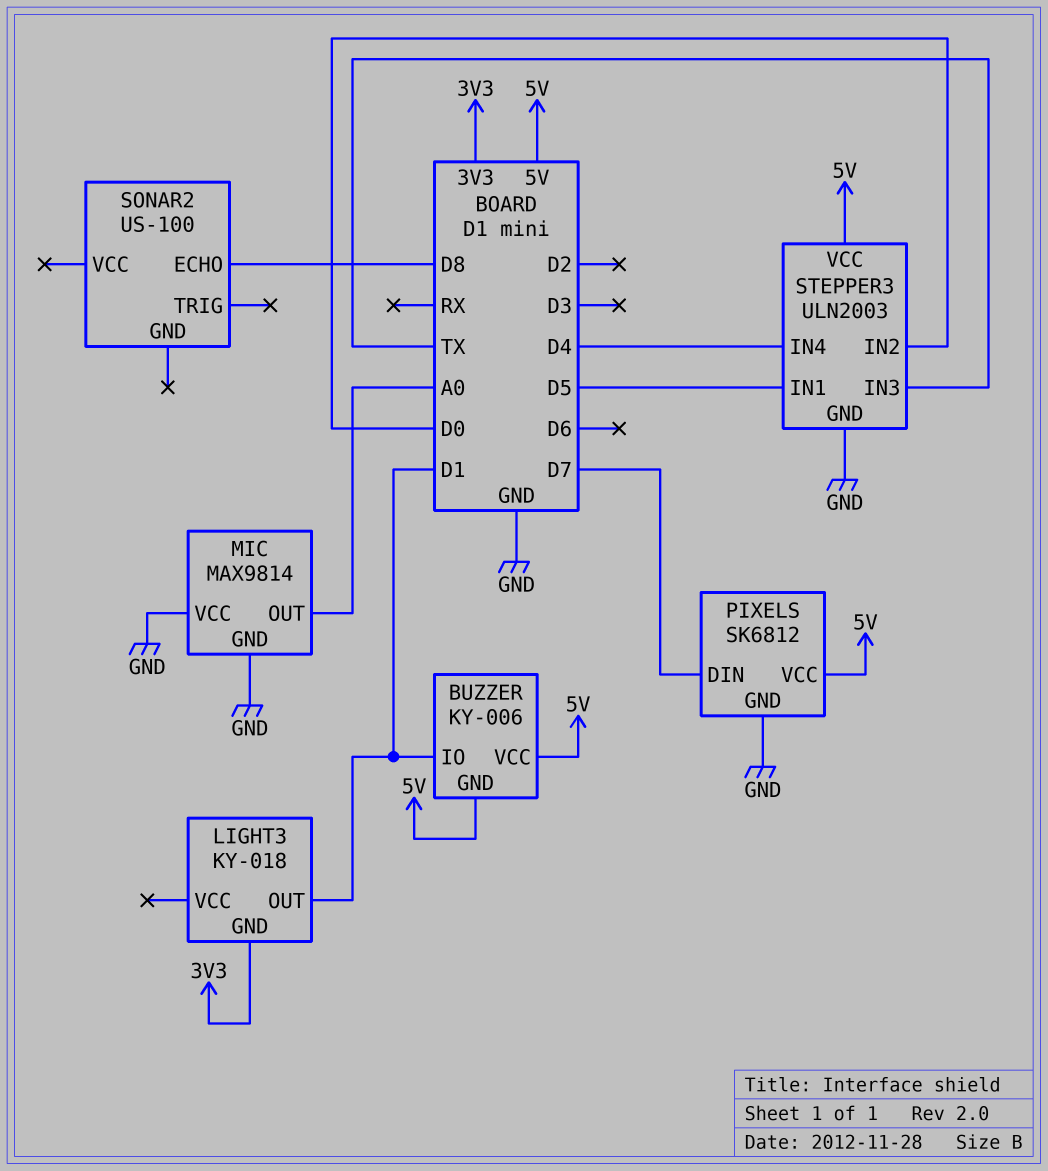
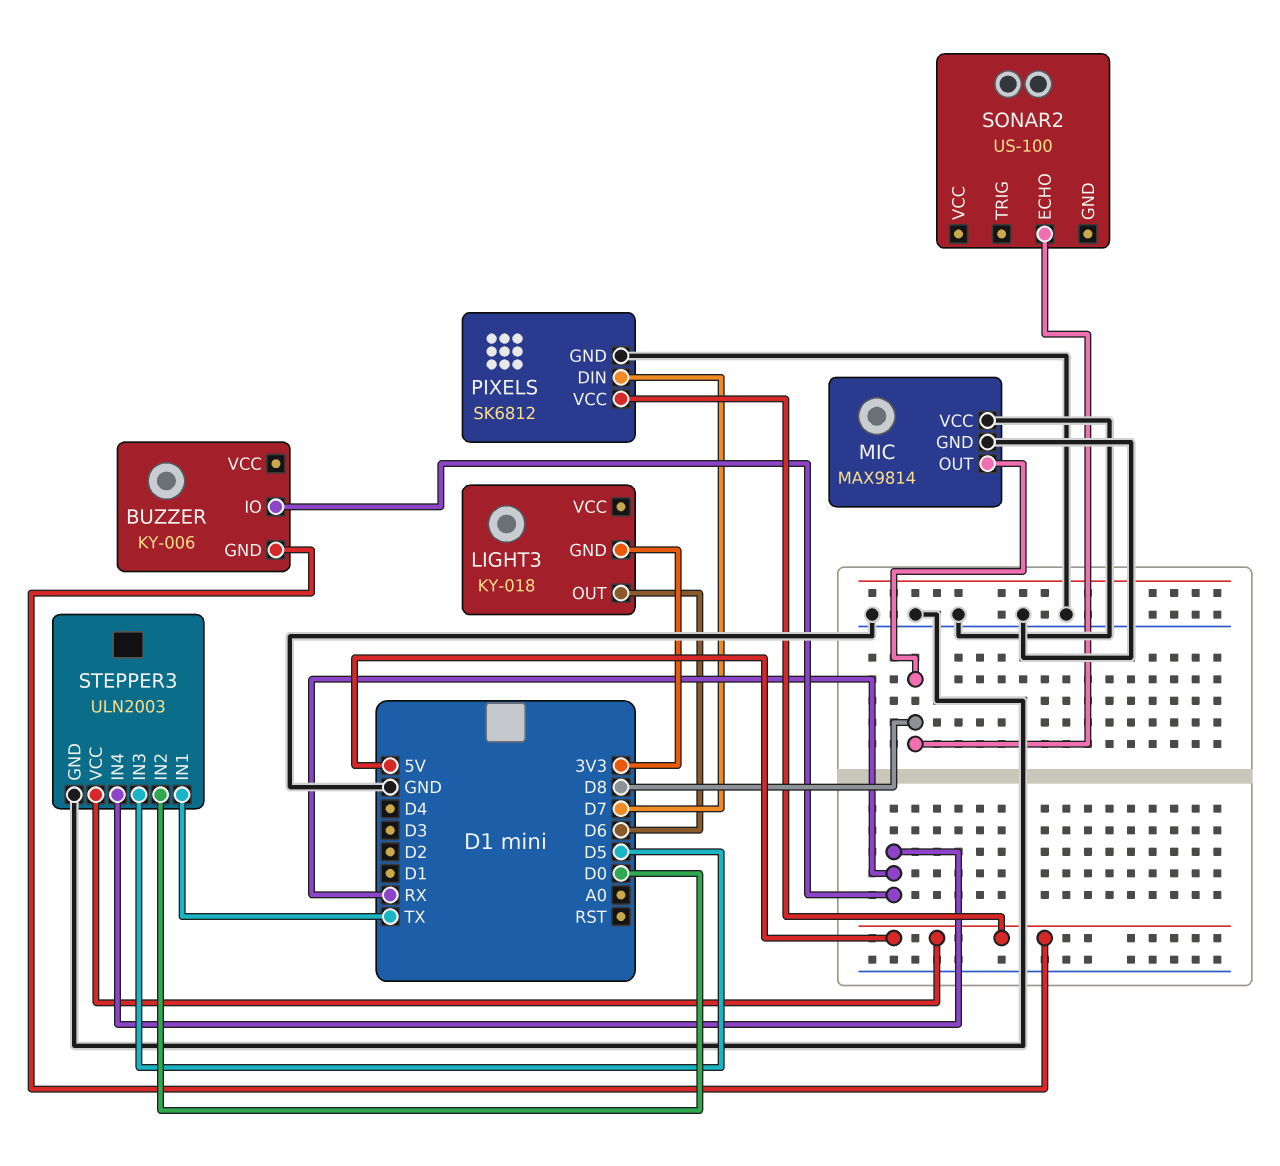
BUZZER pin IO: D1 -> RX
BUZZER pin VCC: 5V -> none
LIGHT3 pin OUT: D1 -> D6
MIC pin OUT: A0 -> D8
STEPPER3 pin IN1: D5 -> TX
STEPPER3 pin IN3: TX -> D5
STEPPER3 pin IN4: D4 -> RX

